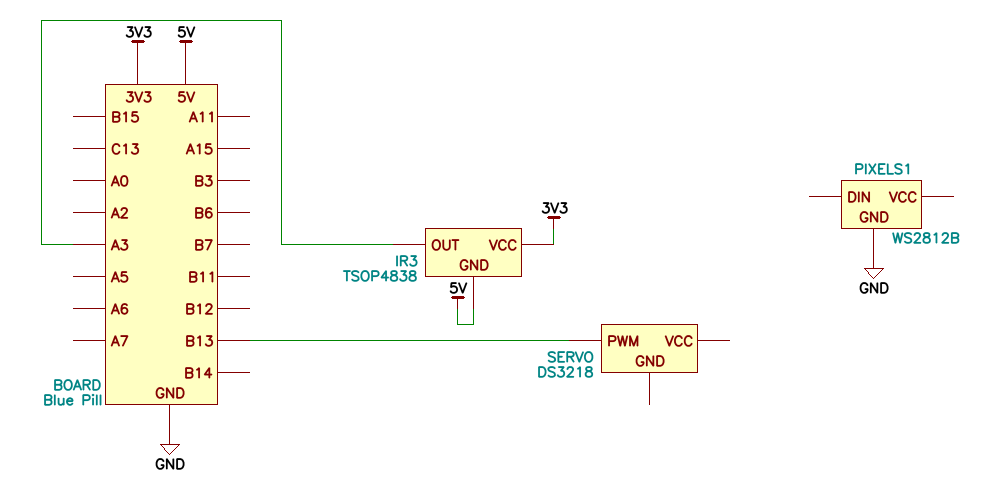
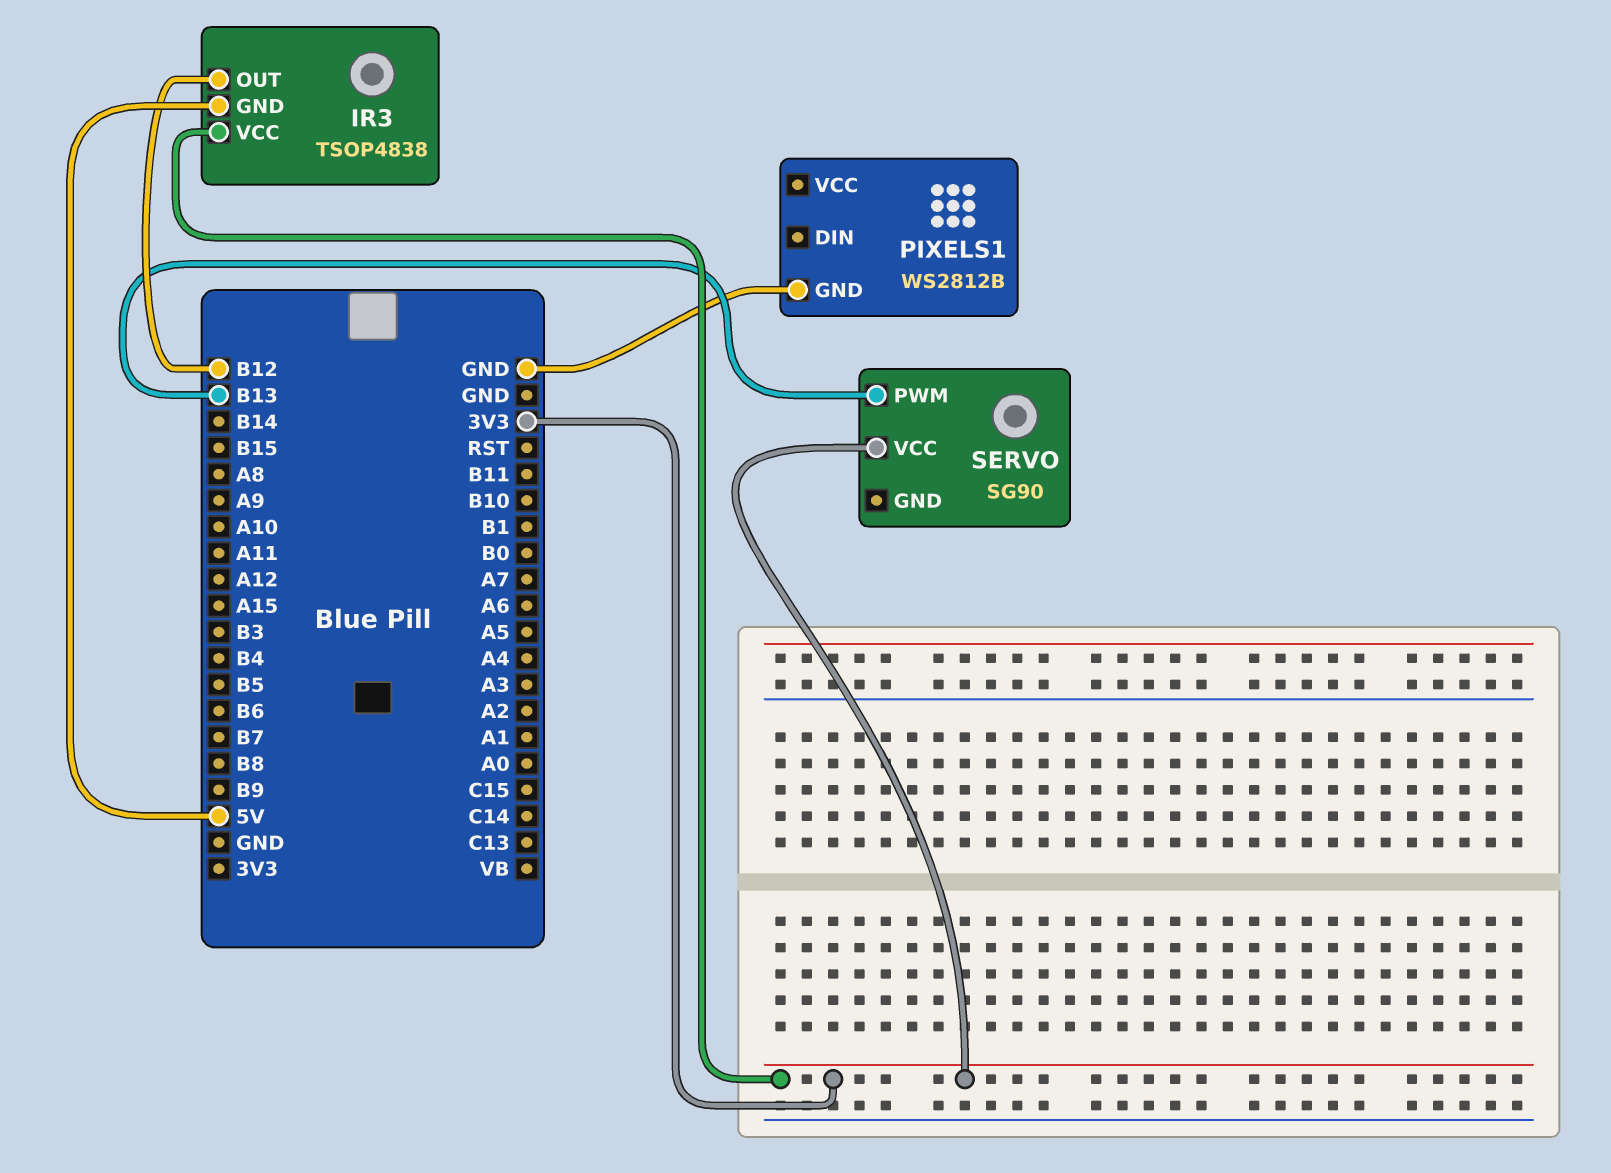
IR3 pin OUT: A3 -> B12
SERVO: DS3218 -> SG90
SERVO pin VCC: none -> 3V3

